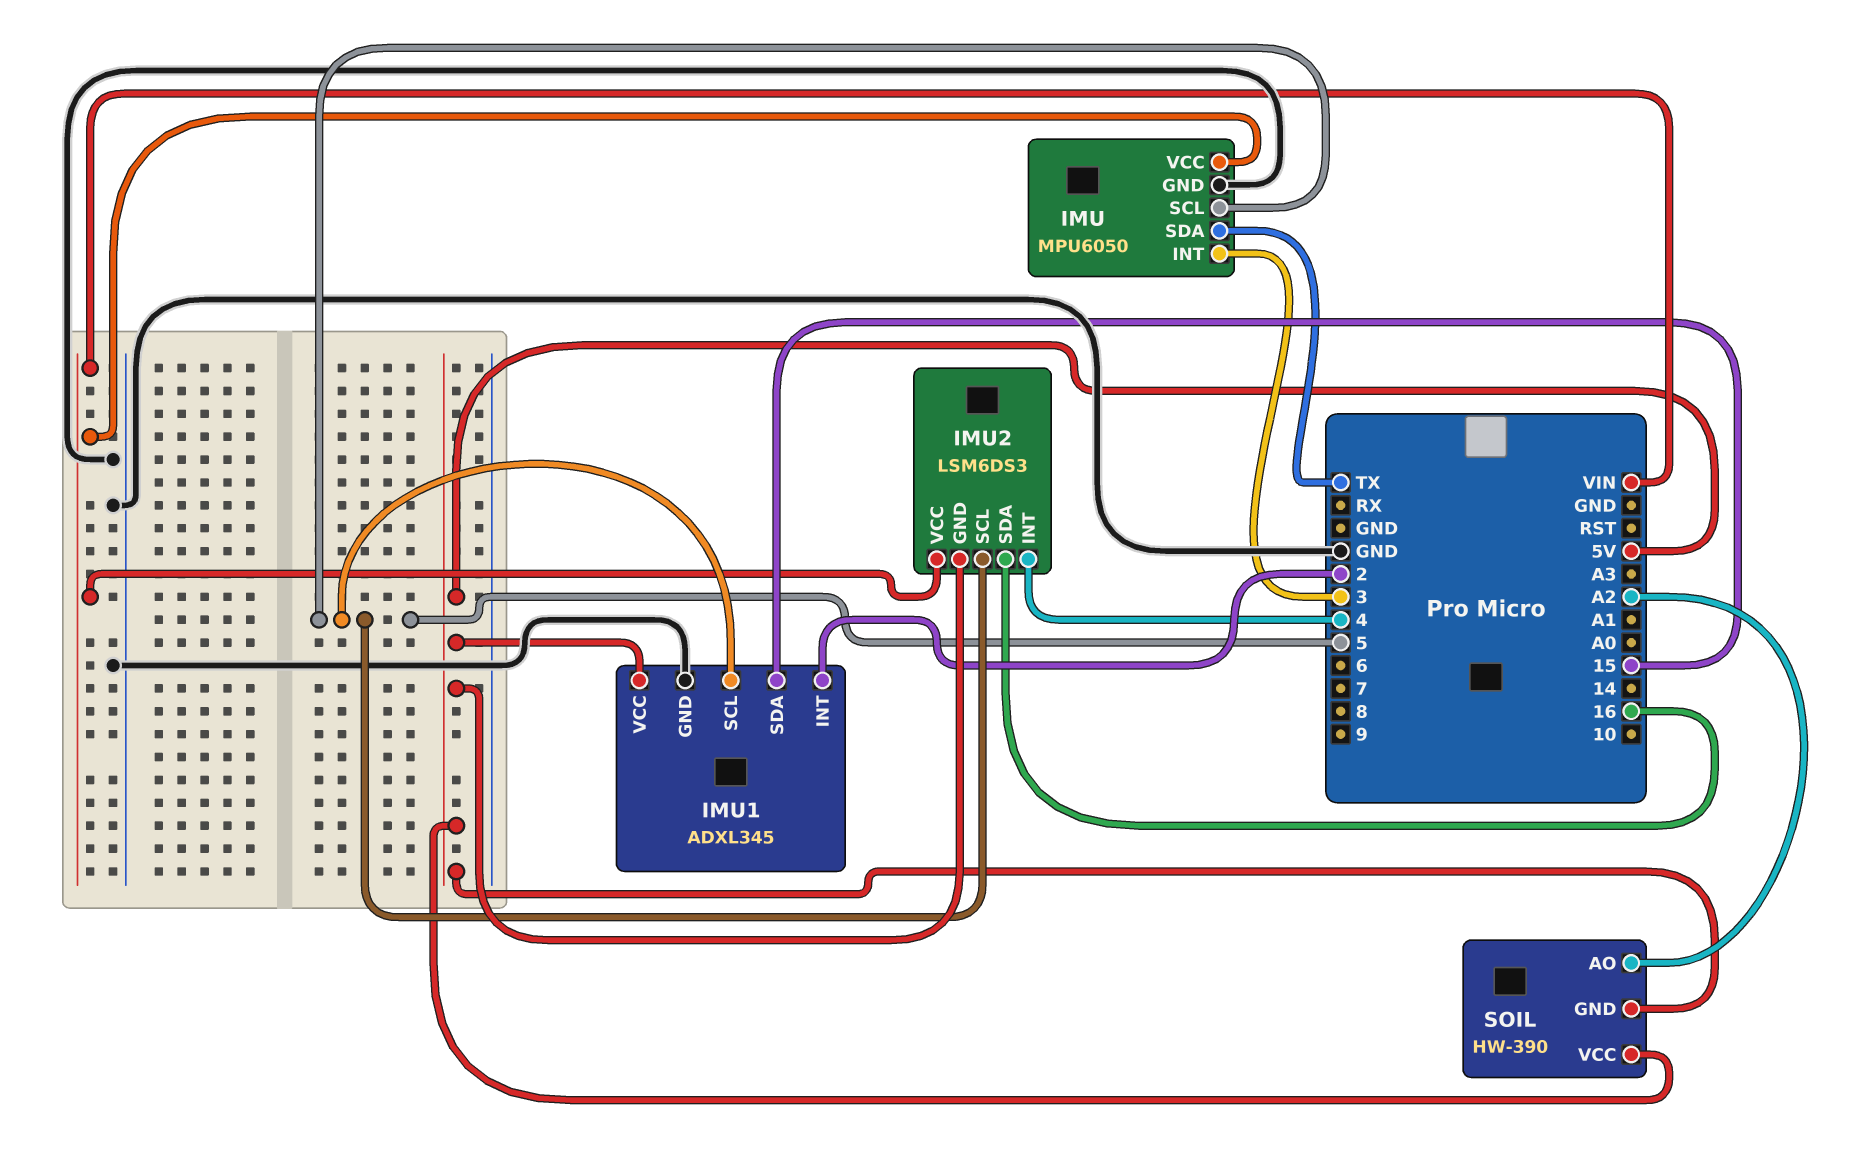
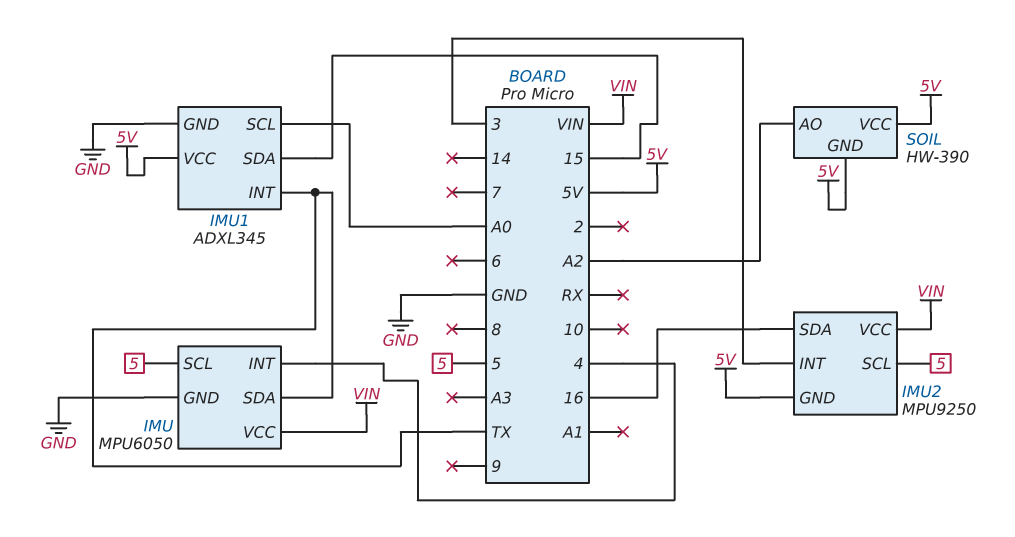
IMU pin INT: 3 -> 4
IMU1 pin INT: 2 -> TX
IMU1 pin SCL: 5 -> A0
IMU2: LSM6DS3 -> MPU9250
IMU2 pin INT: 4 -> 3

